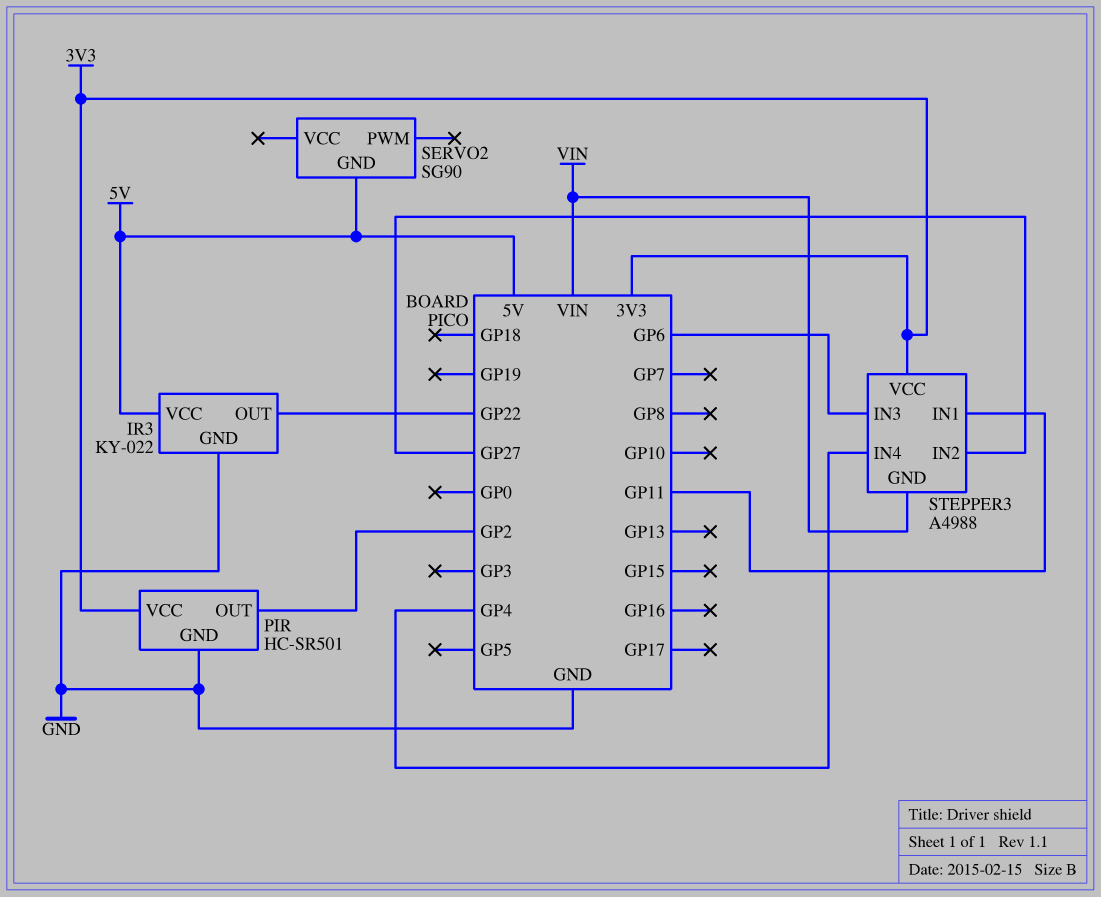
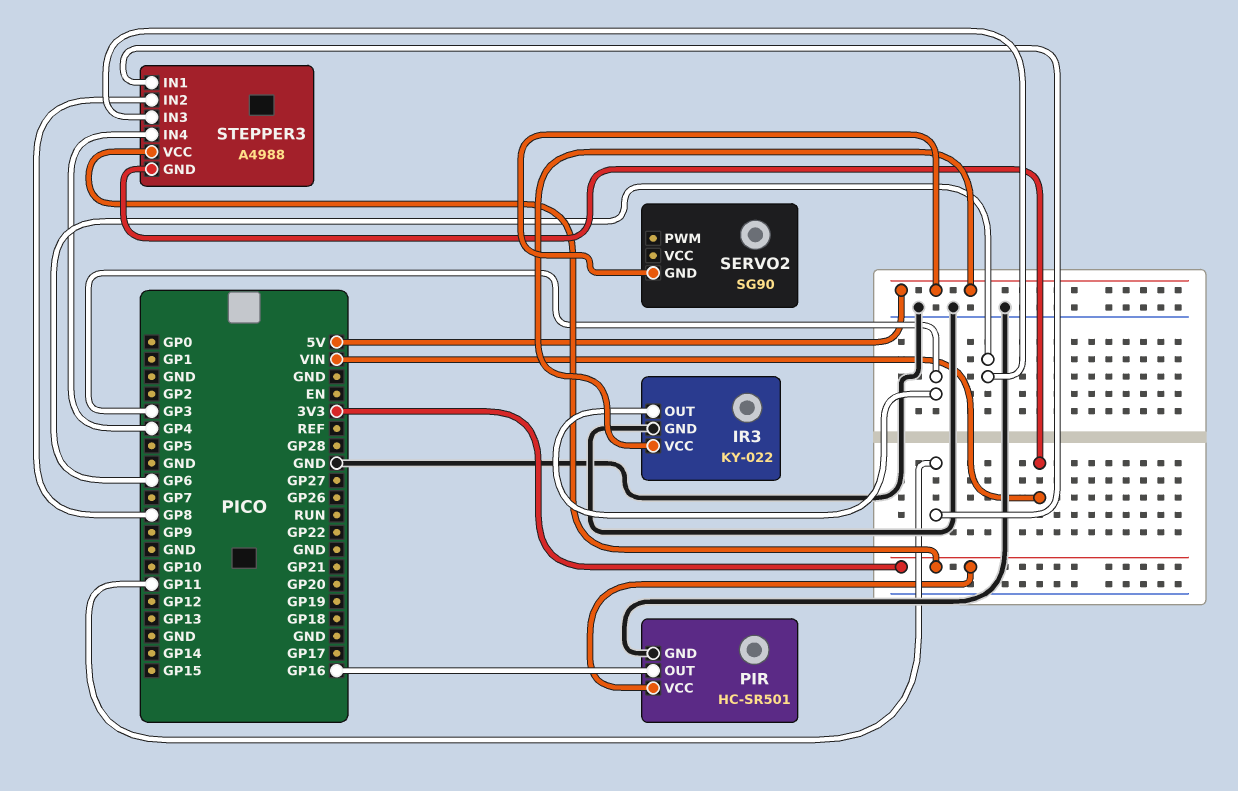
IR3 pin OUT: GP22 -> GP3
PIR pin OUT: GP2 -> GP16
STEPPER3 pin IN2: GP27 -> GP8

